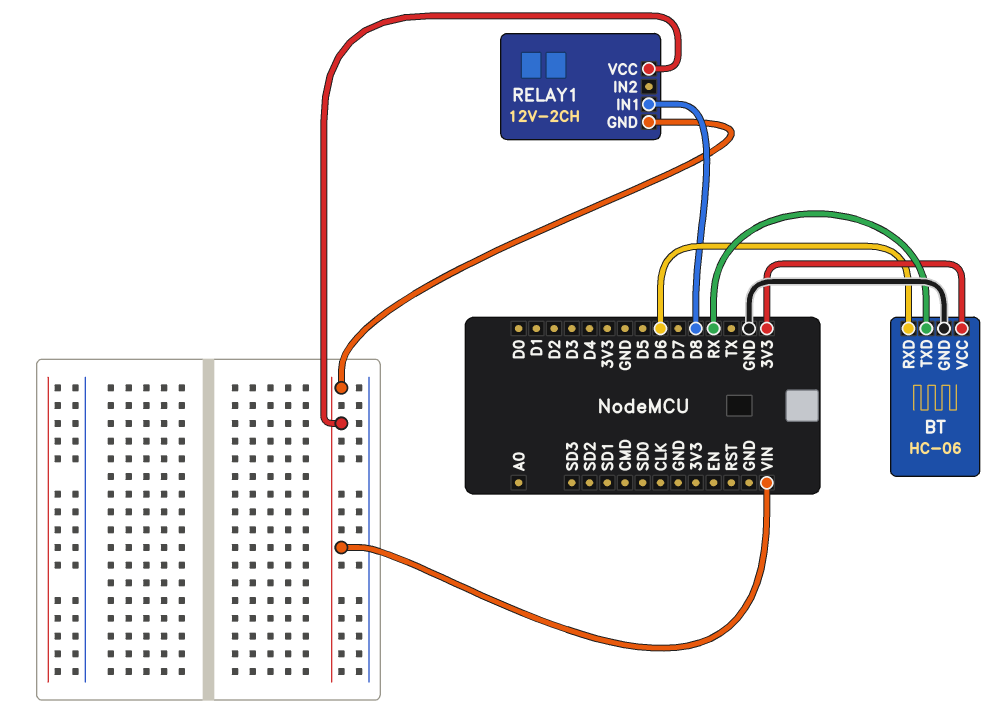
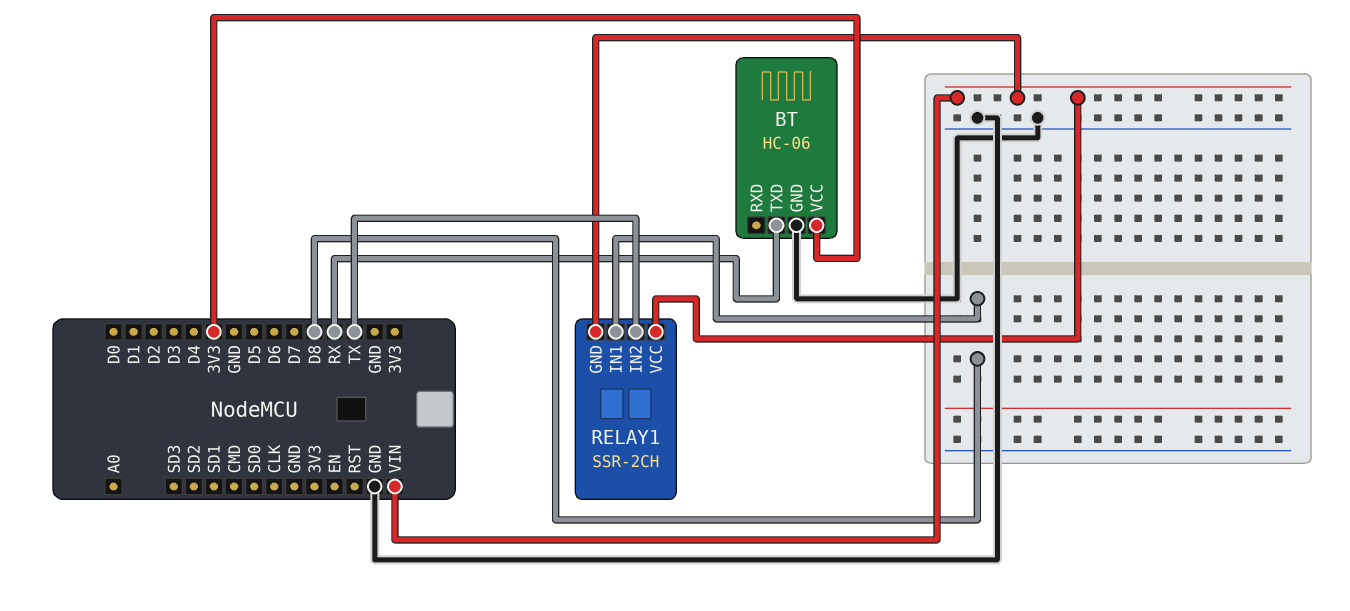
BT pin RXD: D6 -> none
RELAY1: 12V-2CH -> SSR-2CH
RELAY1 pin IN2: none -> TX

